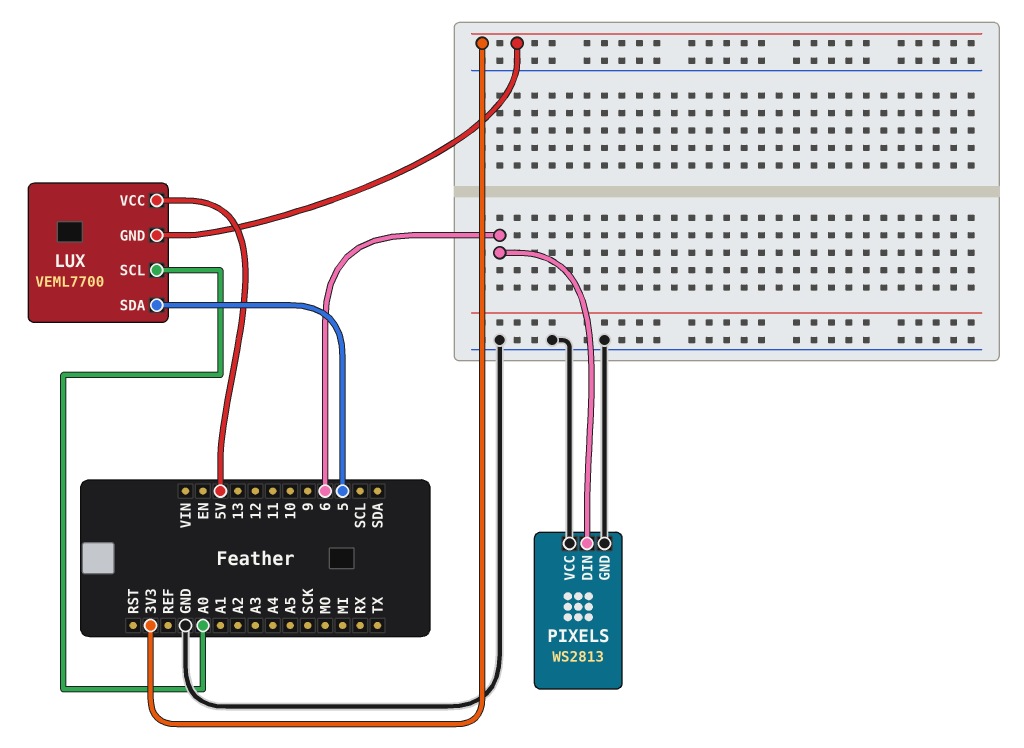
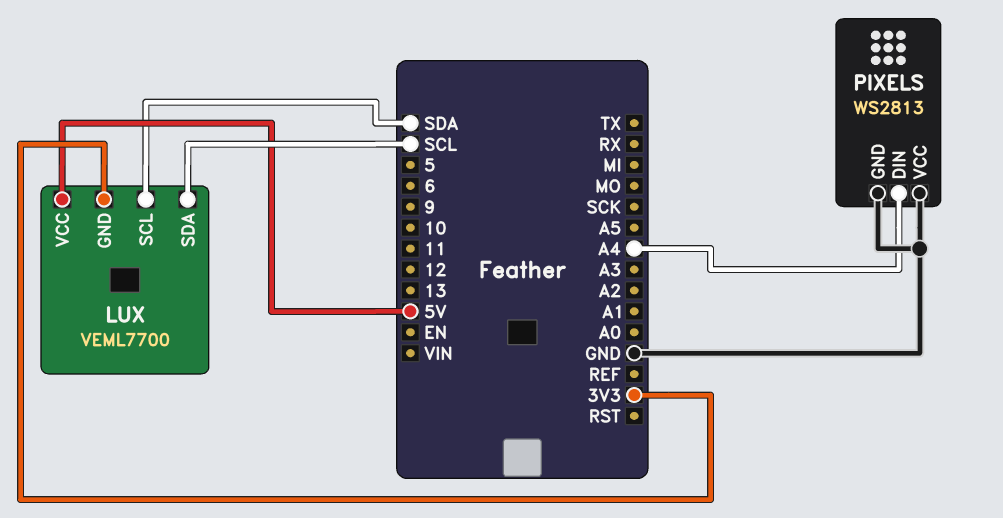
LUX pin SCL: A0 -> SDA
LUX pin SDA: 5 -> SCL
PIXELS pin DIN: 6 -> A4

